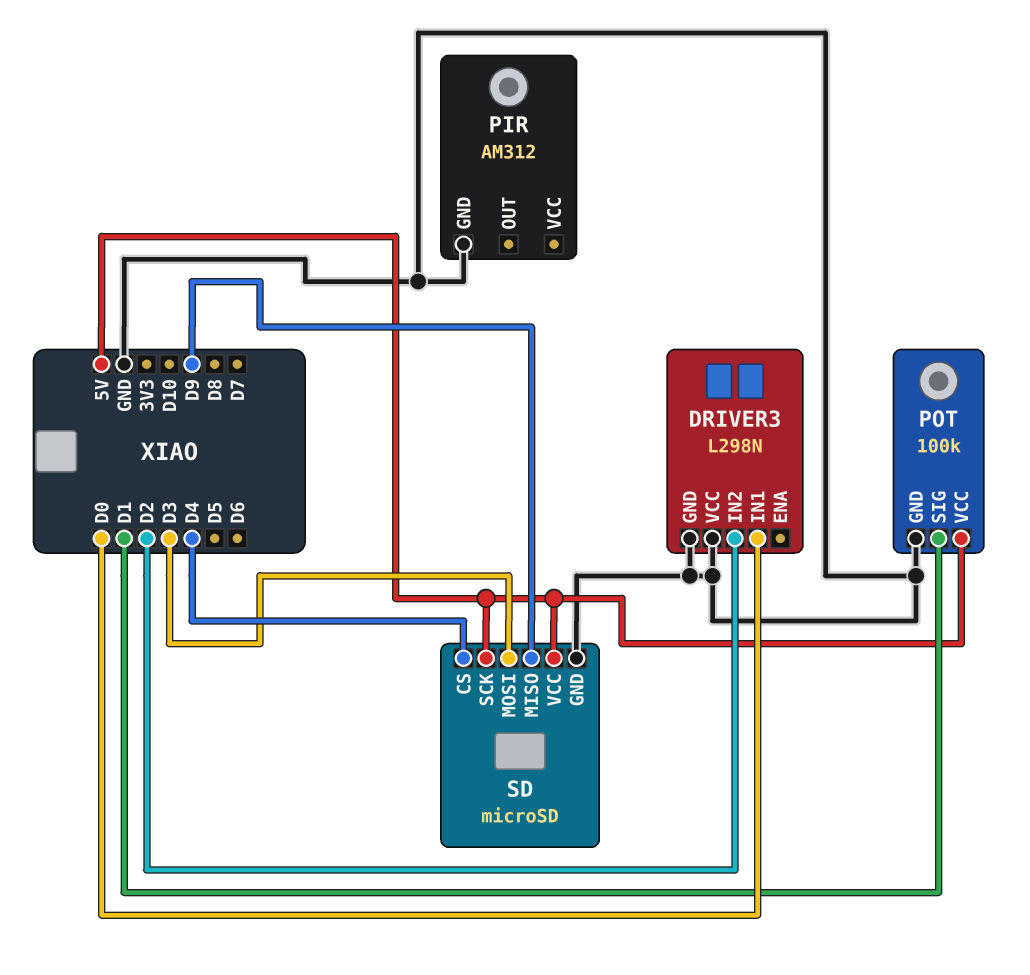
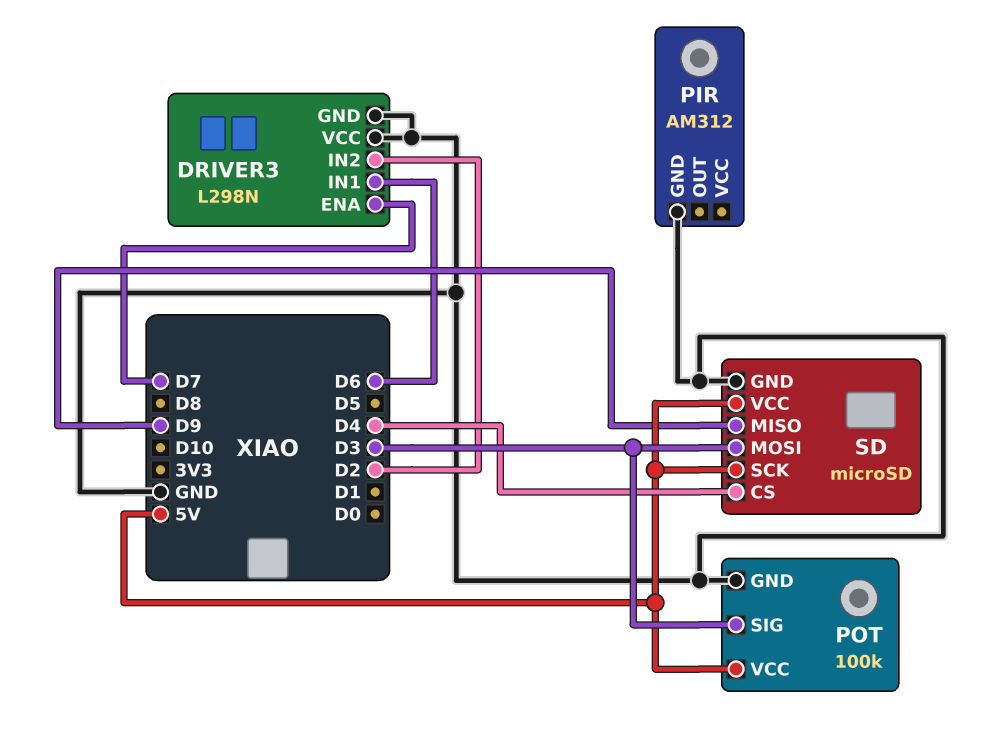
DRIVER3 pin ENA: none -> D7
DRIVER3 pin IN1: D0 -> D6
POT pin SIG: D1 -> D3

